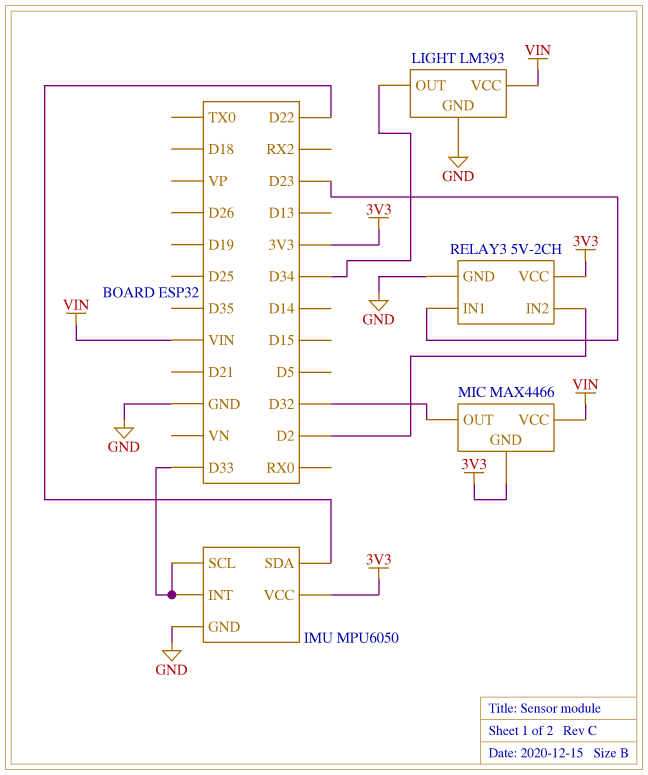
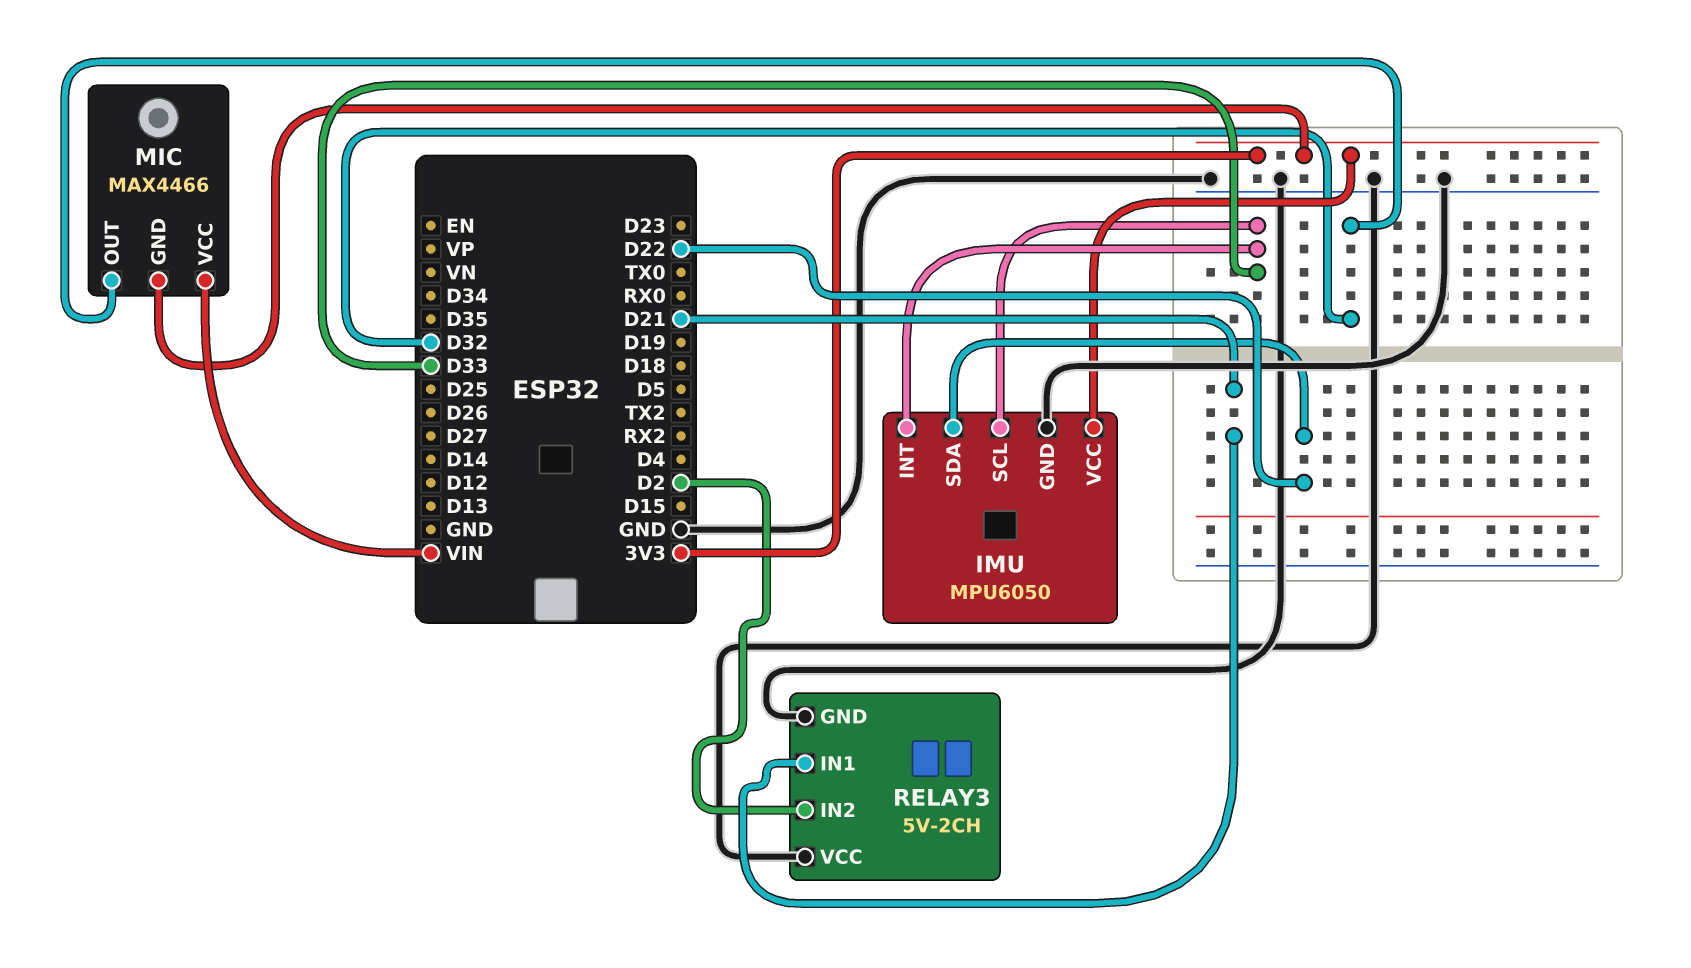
LIGHT: LM393 -> none
LIGHT pin GND: GND -> none
LIGHT pin OUT: D34 -> none
LIGHT pin VCC: VIN -> none
RELAY3 pin IN1: D23 -> D21
RELAY3 pin VCC: 3V3 -> GND

